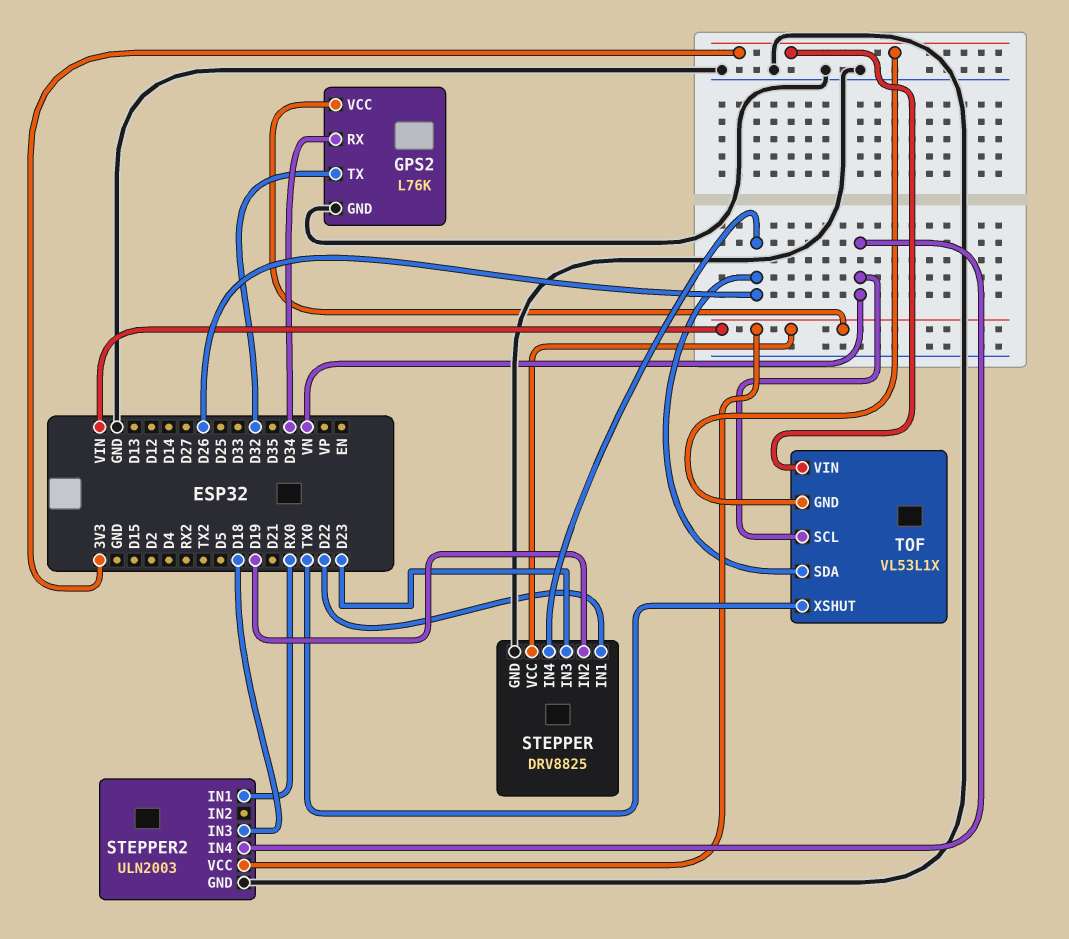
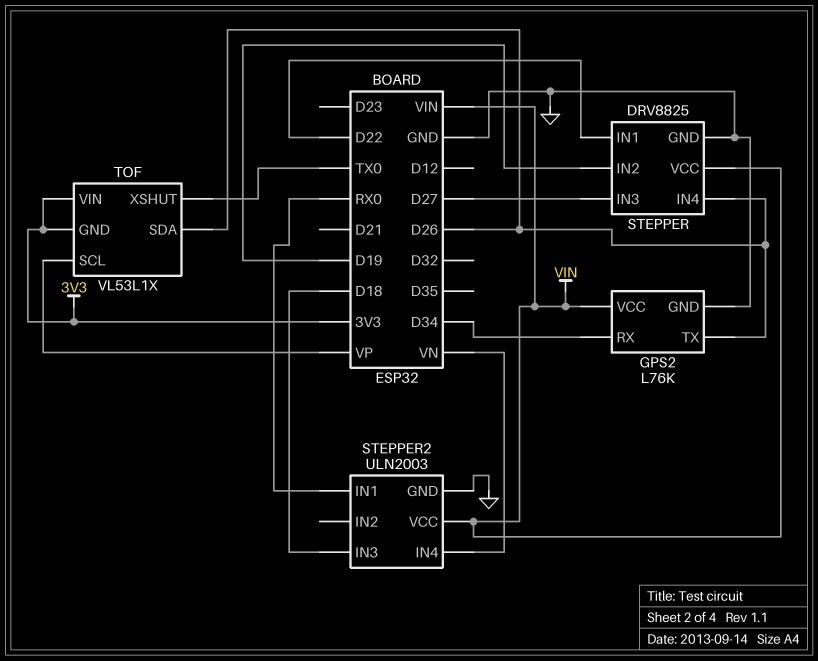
GPS2 pin TX: D32 -> D26
STEPPER pin IN3: D23 -> D27
TOF pin SCL: VN -> VP

